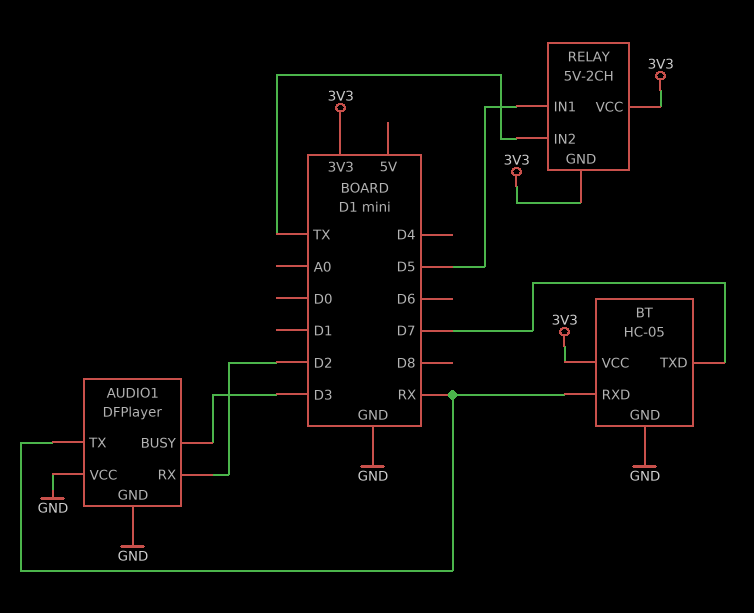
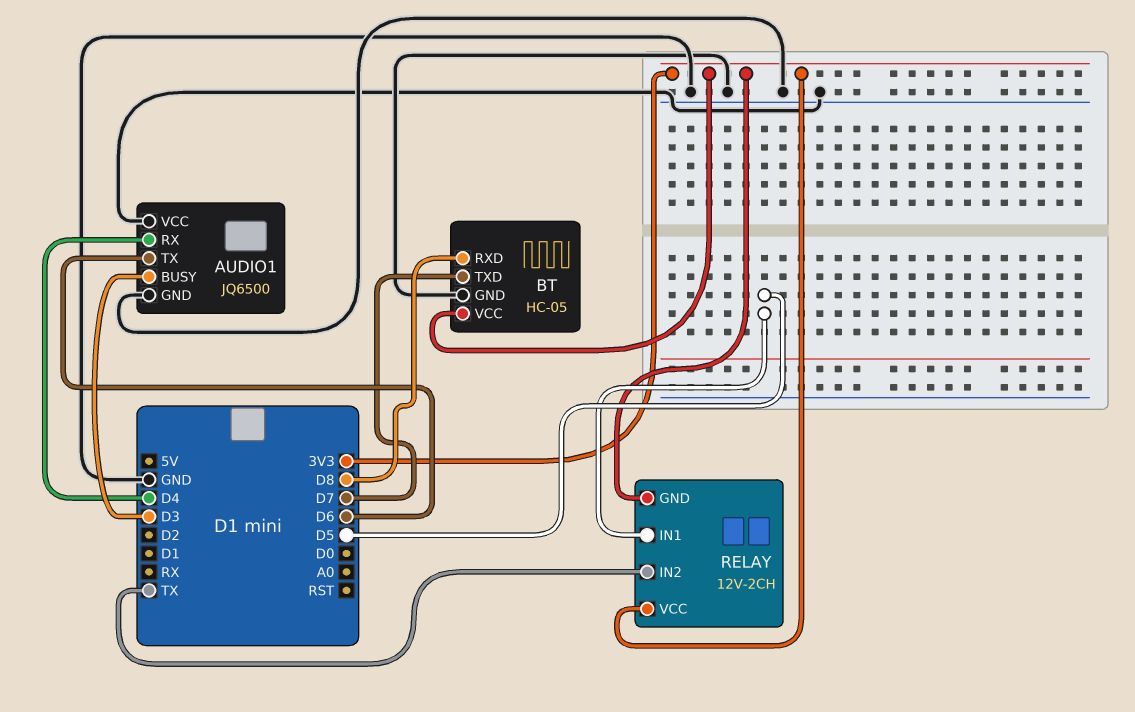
AUDIO1: DFPlayer -> JQ6500
AUDIO1 pin RX: D2 -> D4
AUDIO1 pin TX: RX -> D6
BT pin RXD: RX -> D8
RELAY: 5V-2CH -> 12V-2CH

